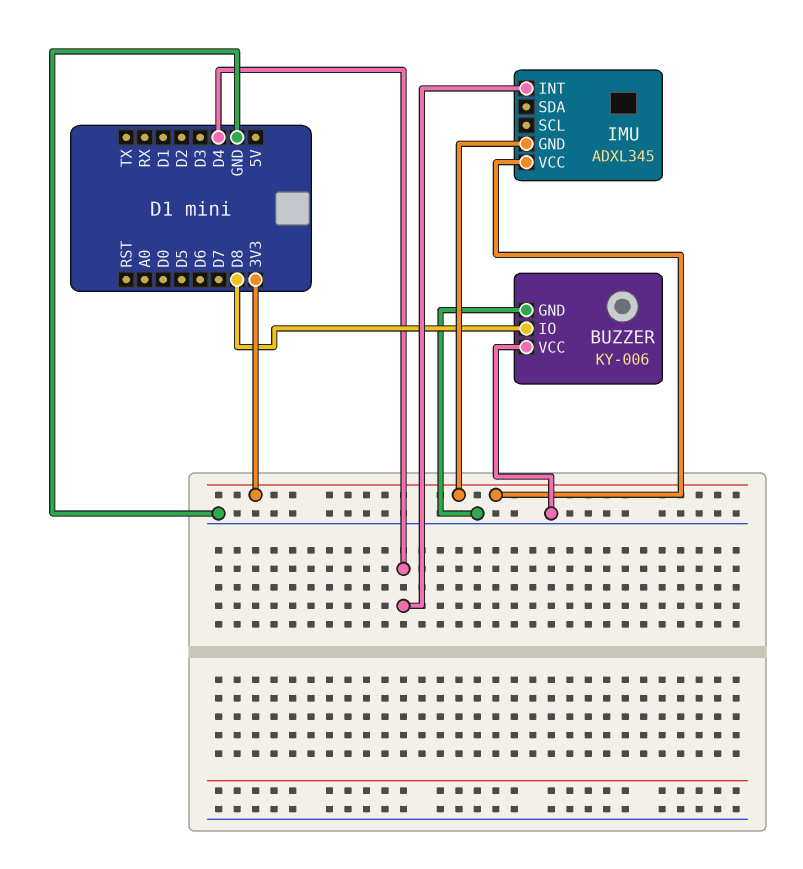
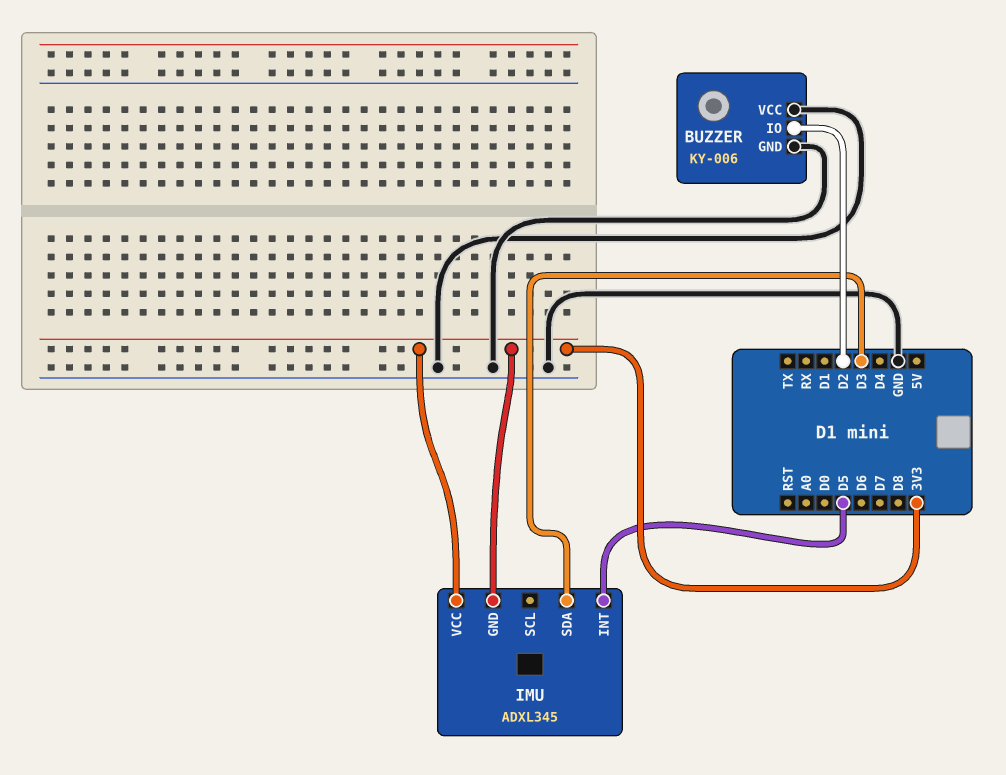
BUZZER pin IO: D8 -> D2
IMU pin INT: D4 -> D5
IMU pin SDA: none -> D3

